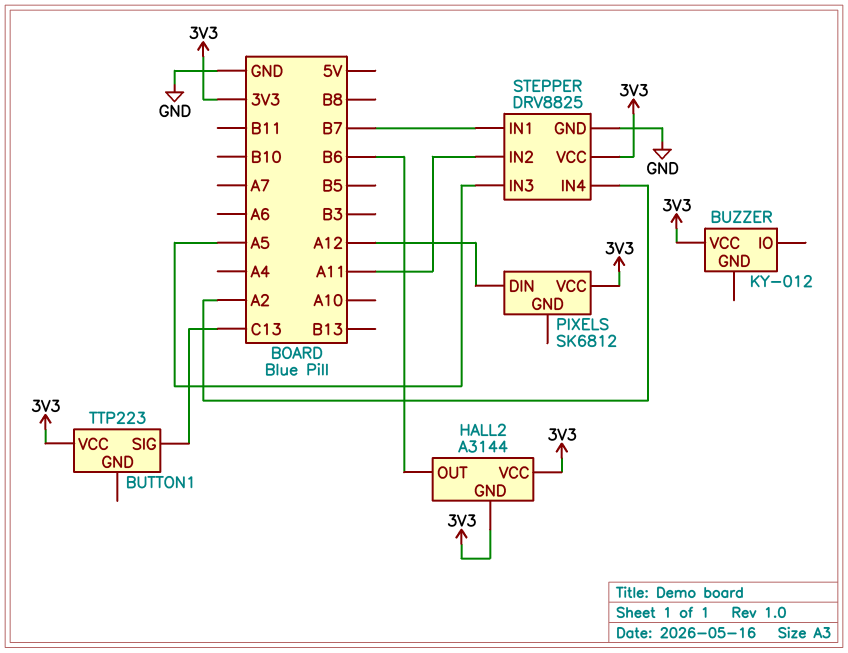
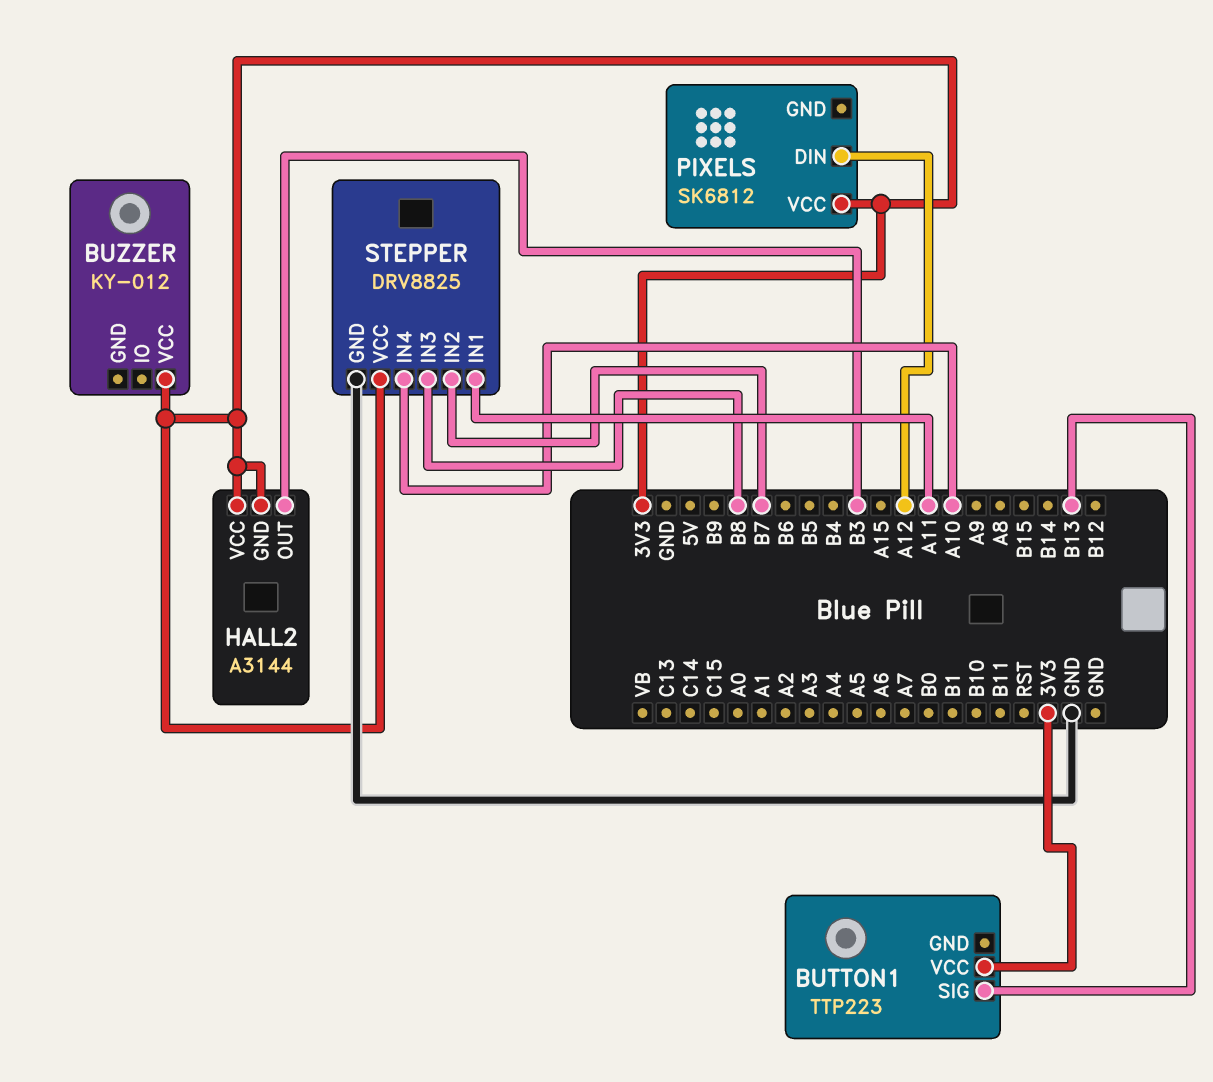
BUTTON1 pin SIG: C13 -> B13
HALL2 pin OUT: B6 -> B3
STEPPER pin IN1: B7 -> A11
STEPPER pin IN2: A11 -> B7
STEPPER pin IN3: A5 -> B8
STEPPER pin IN4: A2 -> A10

